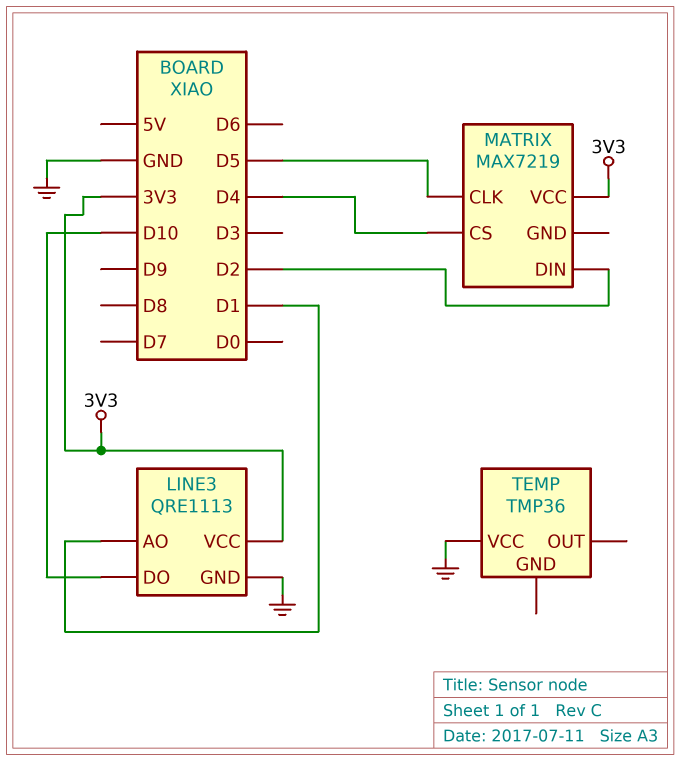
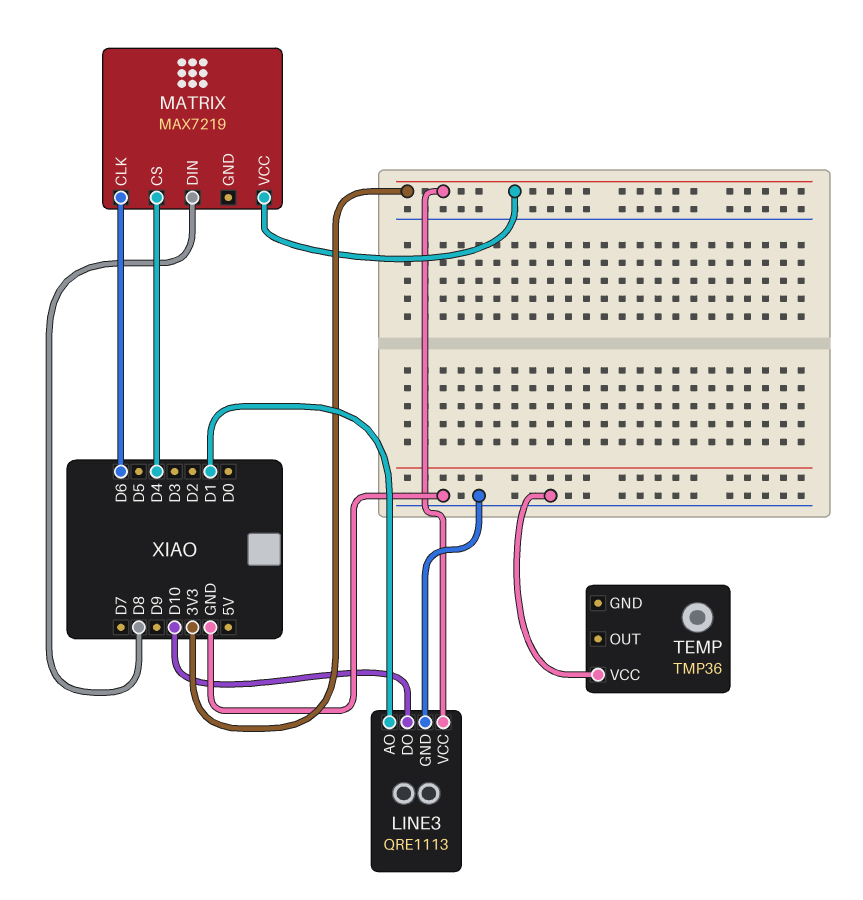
MATRIX pin CLK: D5 -> D6
MATRIX pin DIN: D2 -> D8

